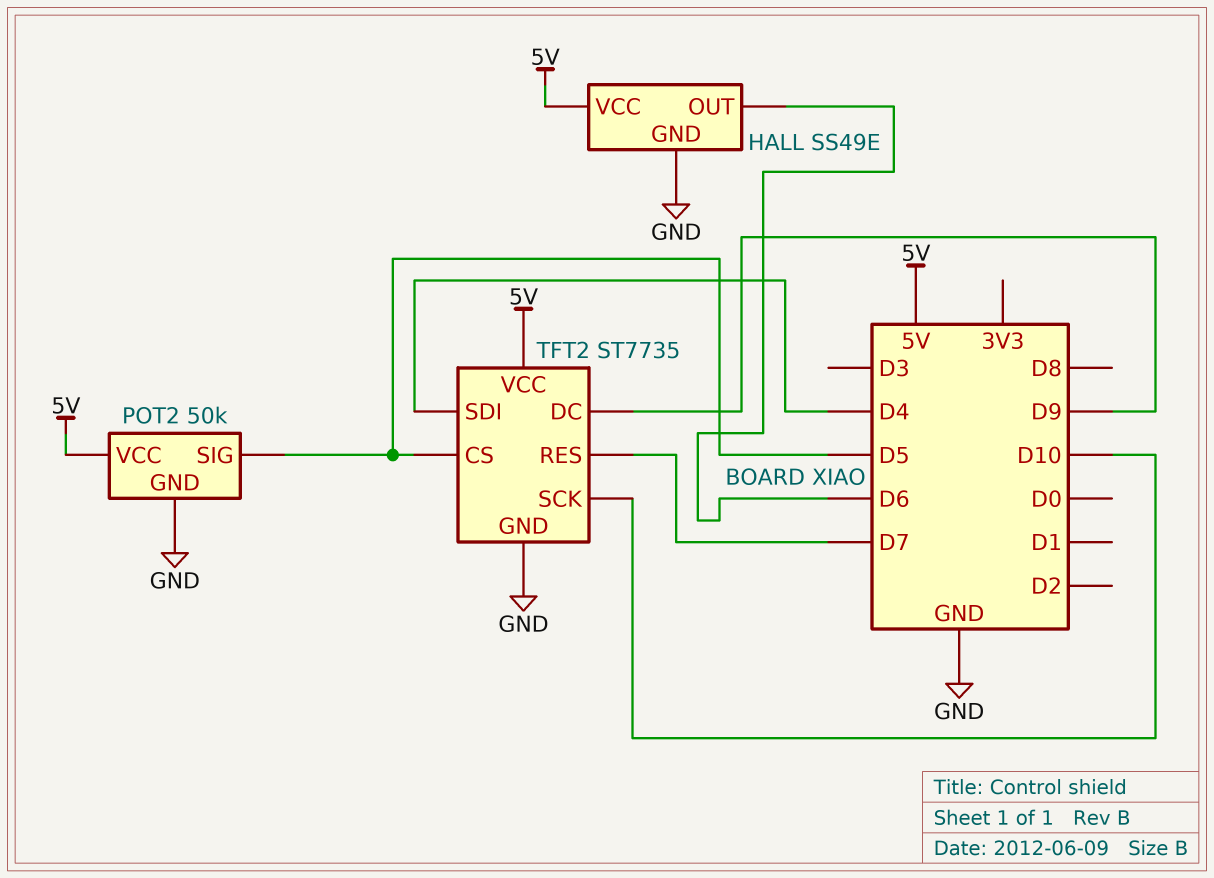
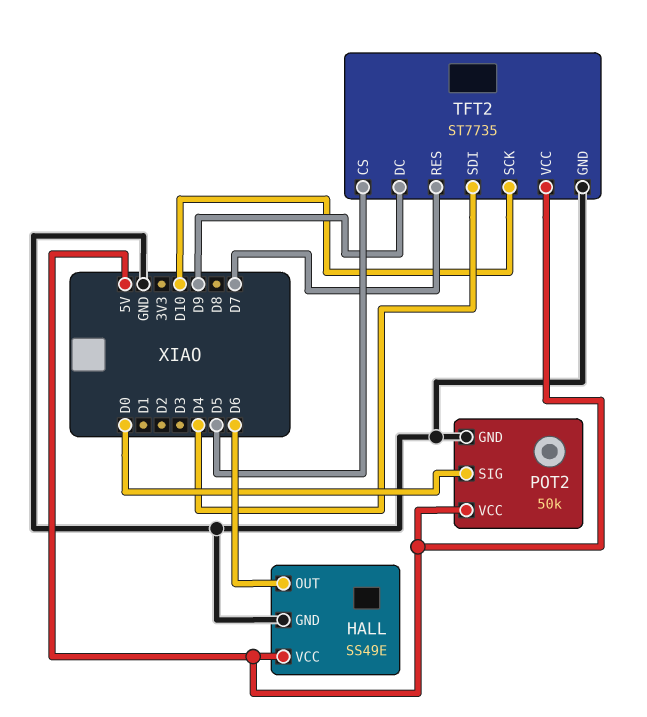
POT2 pin SIG: D5 -> D0

